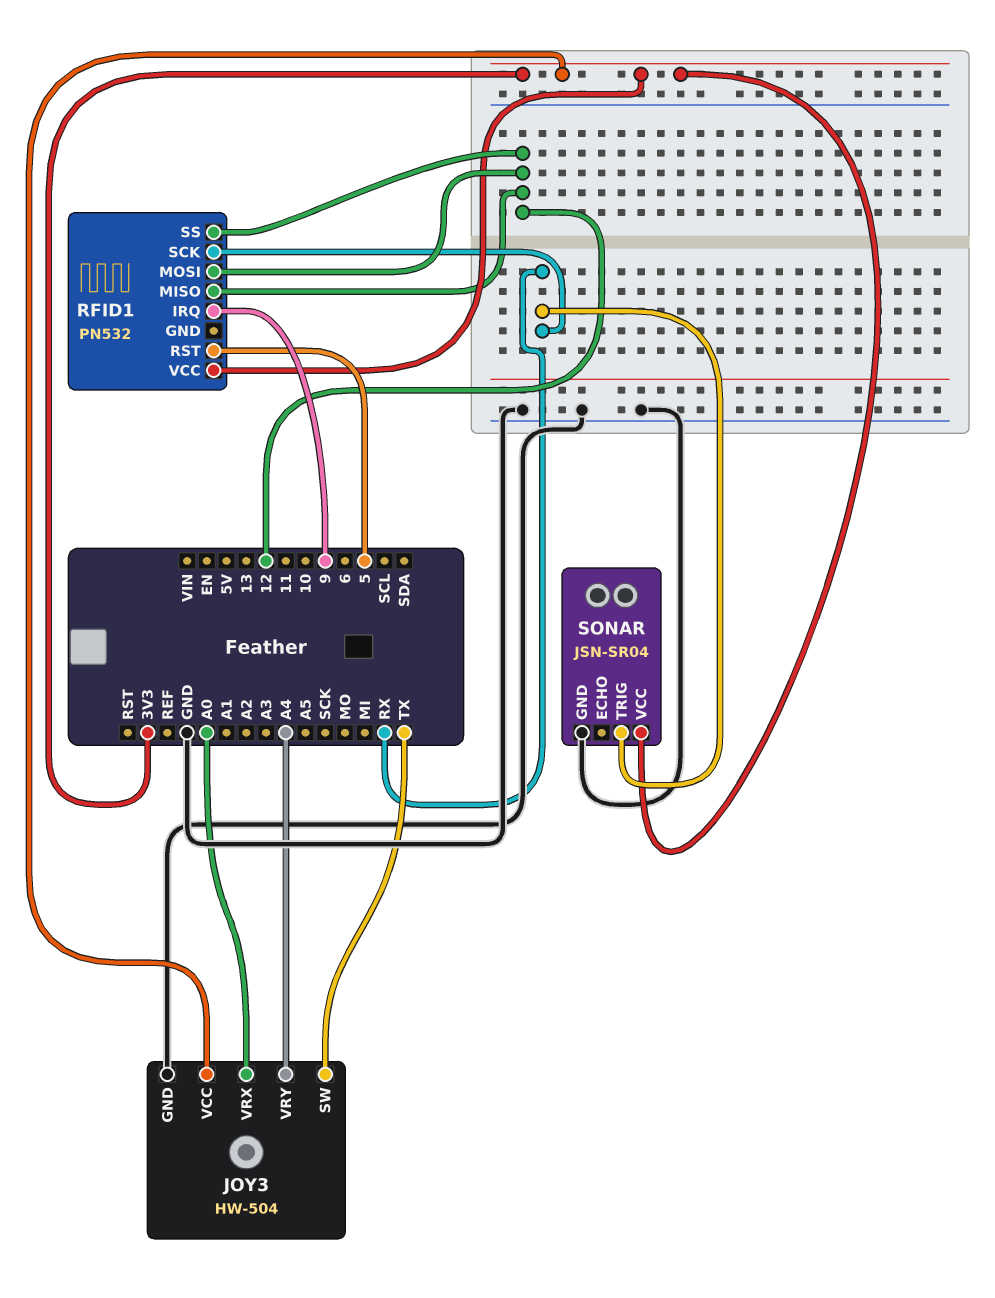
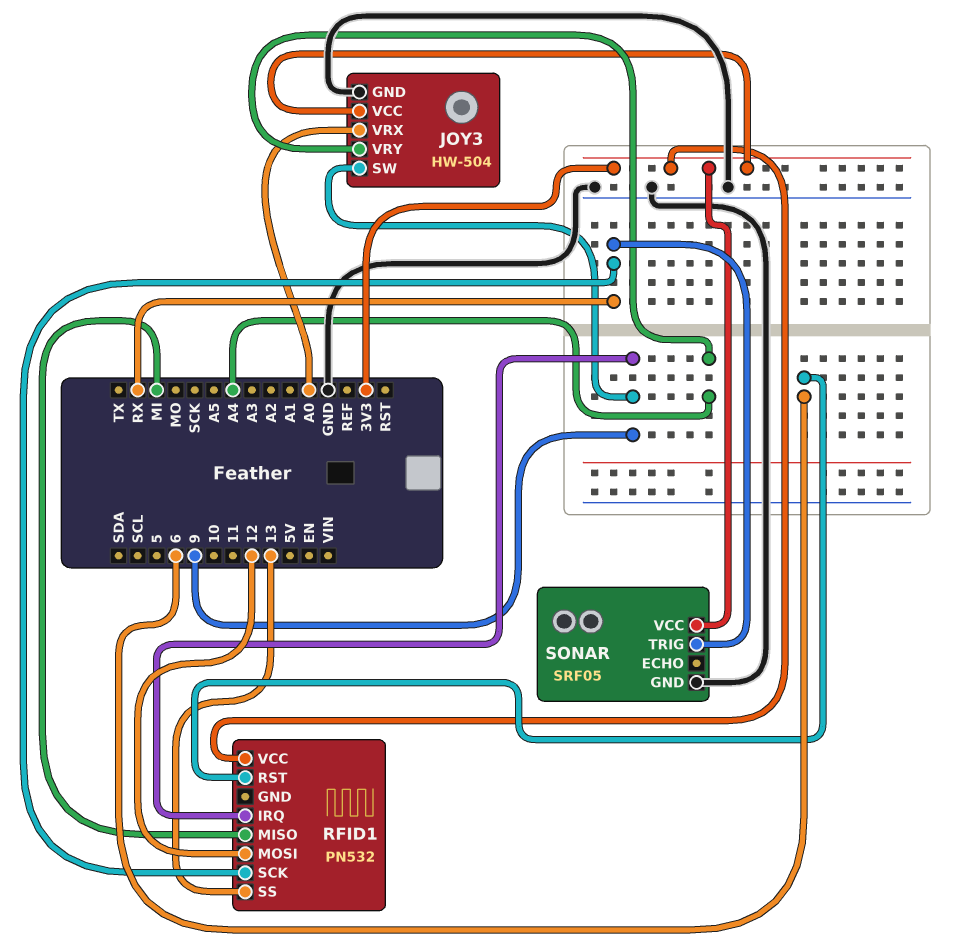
JOY3 pin SW: TX -> 9
RFID1 pin MISO: 12 -> MI
RFID1 pin RST: 5 -> 6
RFID1 pin SS: 12 -> 13
SONAR: JSN-SR04 -> SRF05

